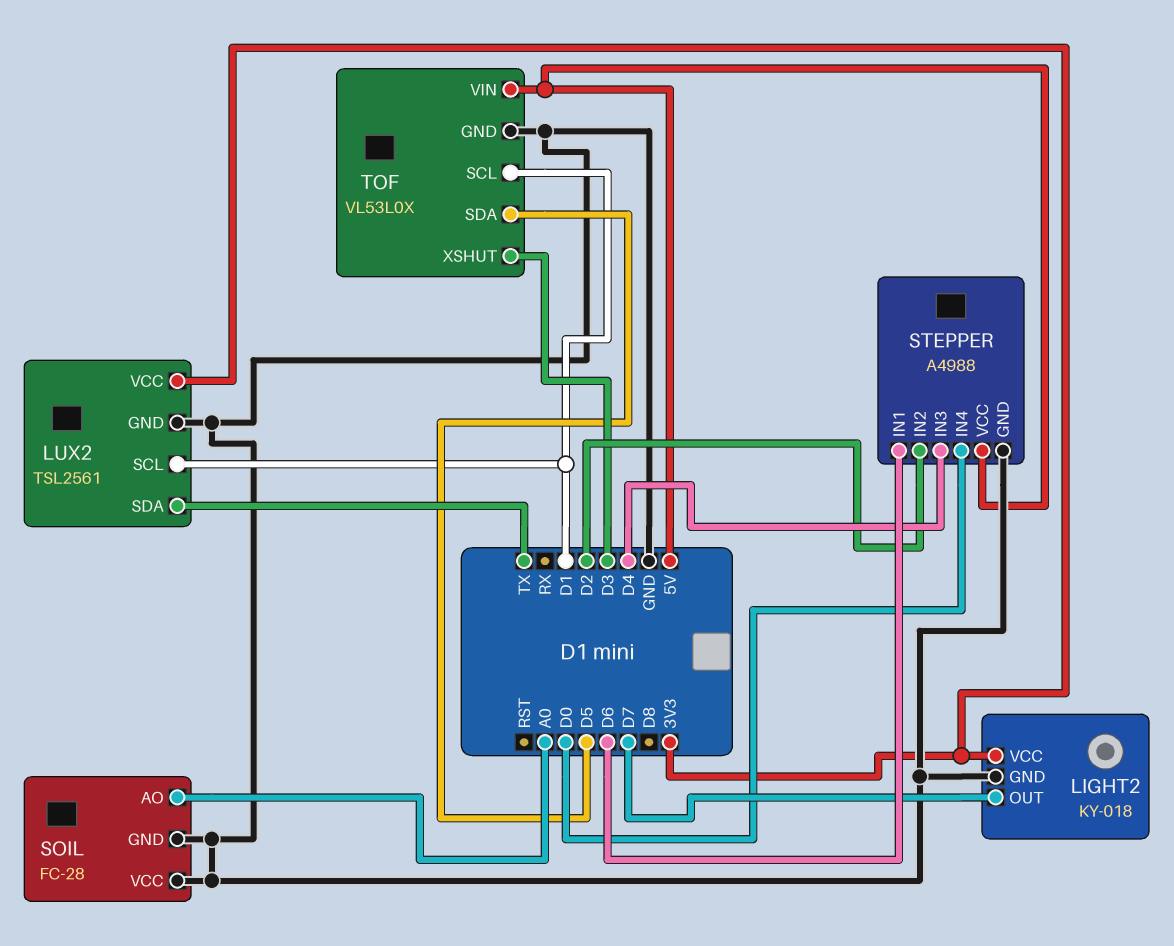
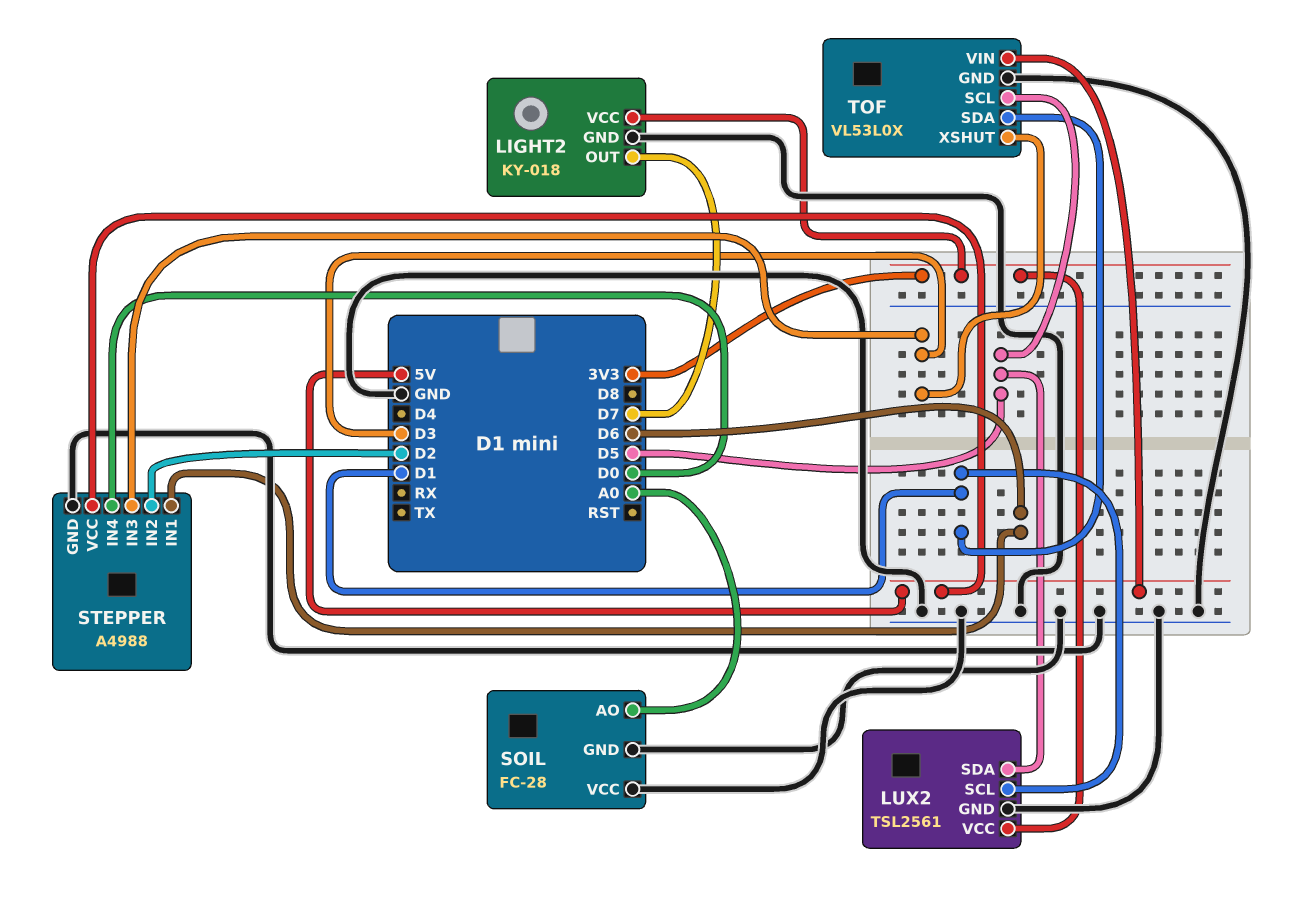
LUX2 pin SDA: TX -> D5
STEPPER pin IN3: D4 -> D3
TOF pin SCL: D1 -> D5
TOF pin SDA: D5 -> D1

